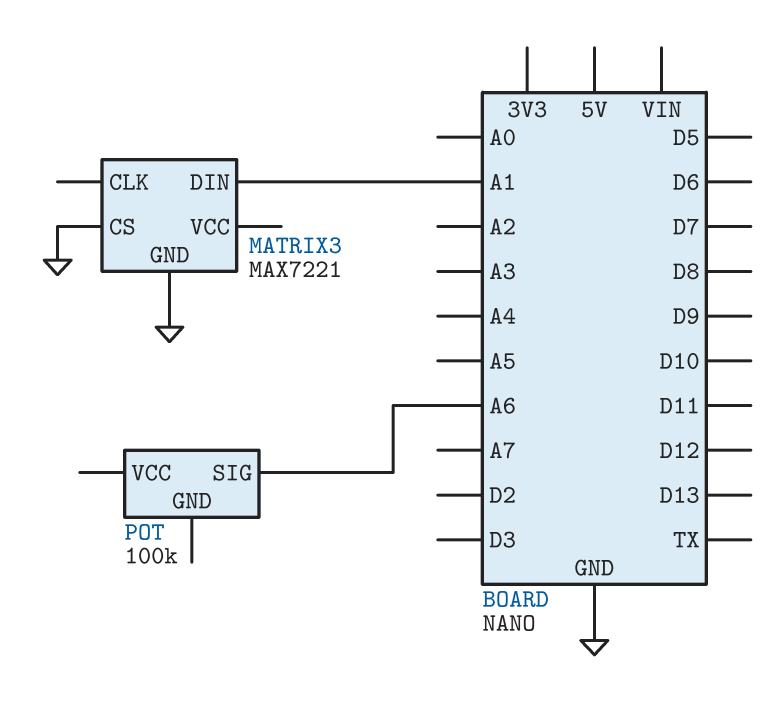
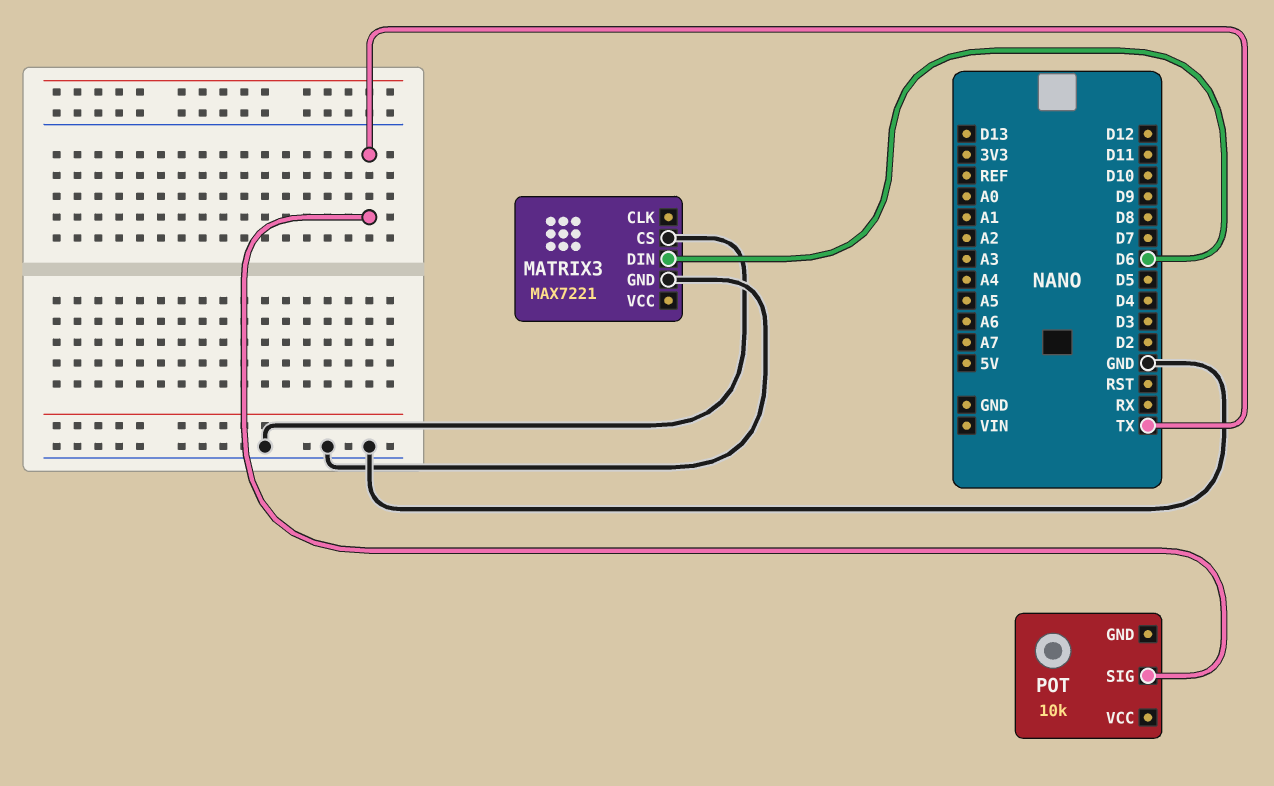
MATRIX3 pin DIN: A1 -> D6
POT: 100k -> 10k
POT pin SIG: A6 -> TX

